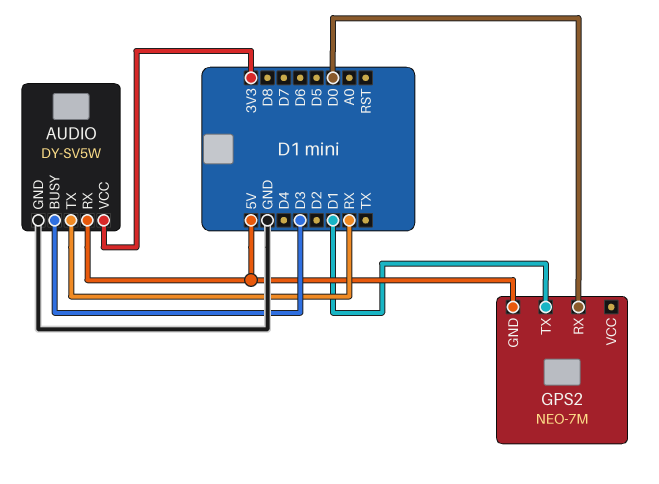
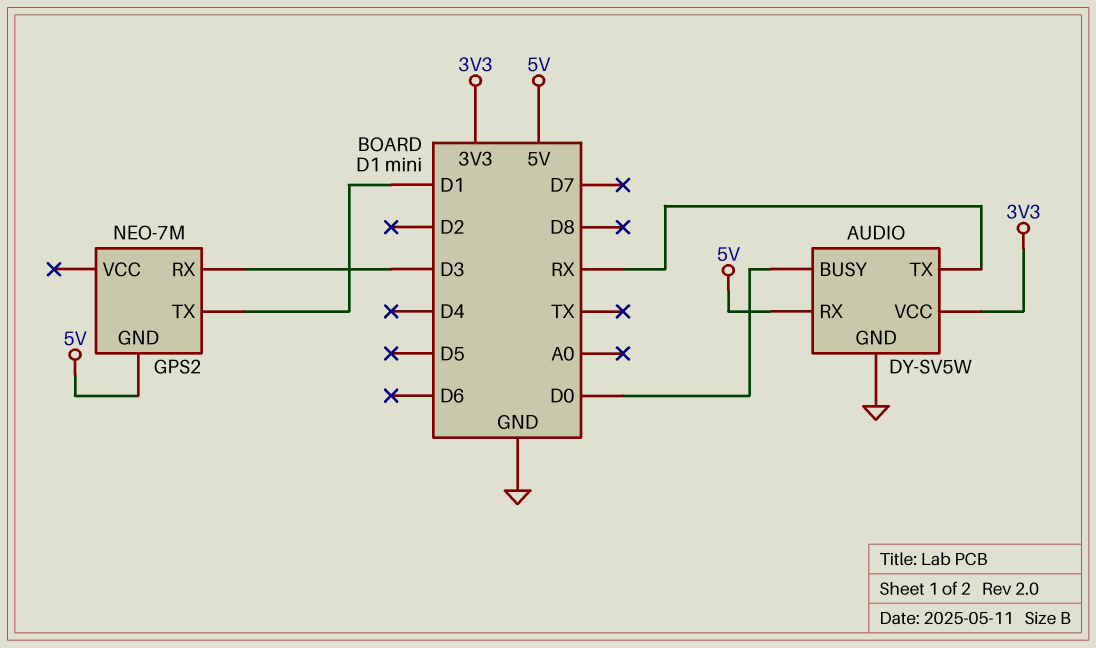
AUDIO pin BUSY: D3 -> D0
GPS2 pin RX: D0 -> D3

